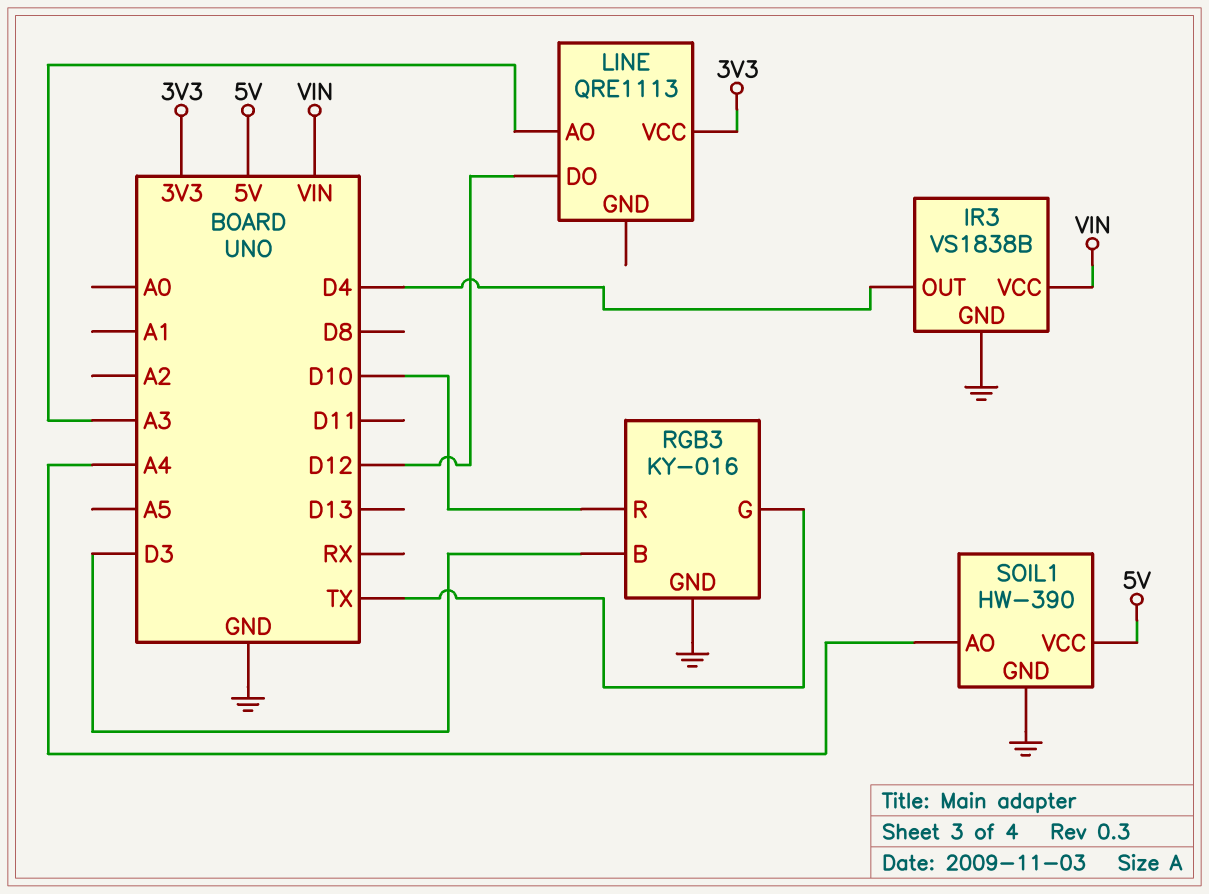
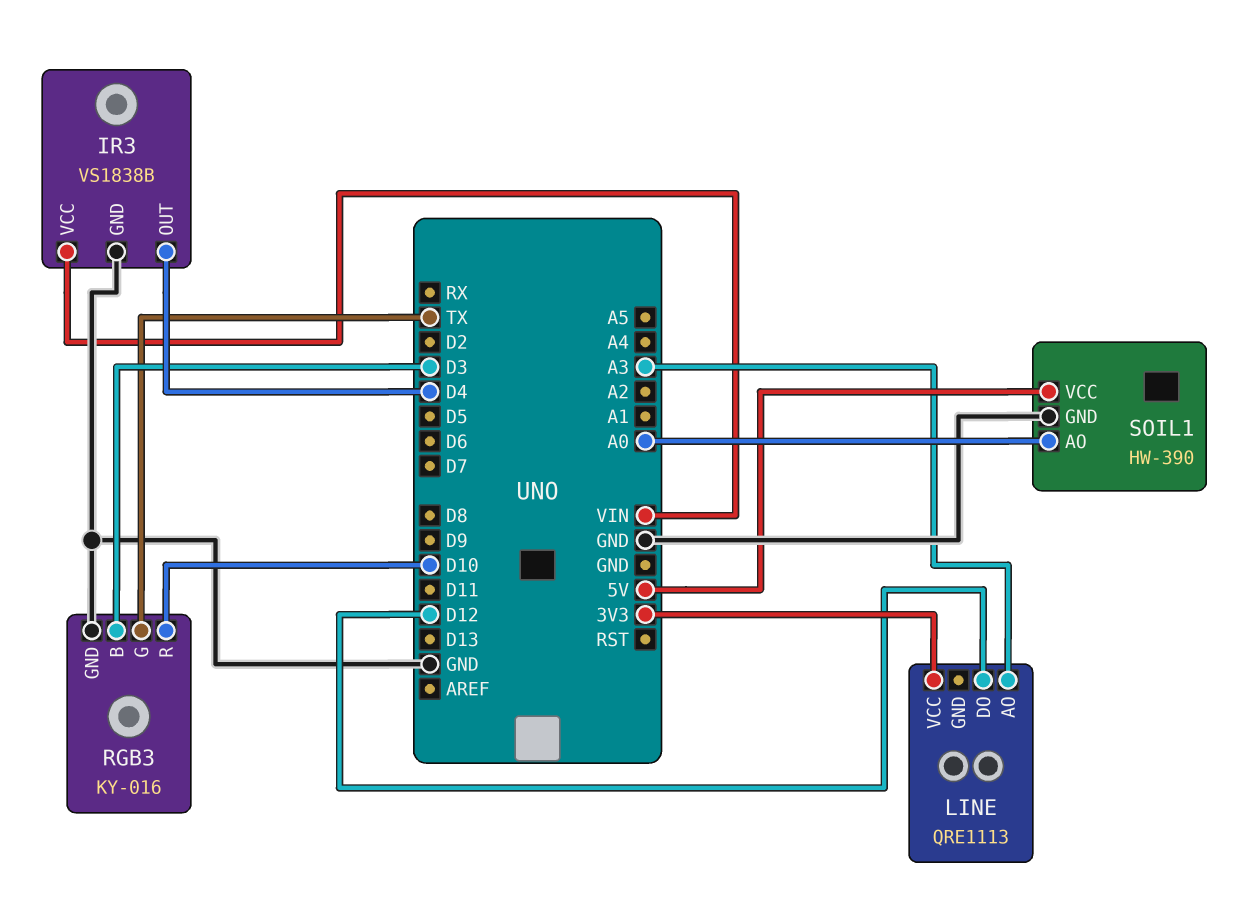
SOIL1 pin AO: A4 -> A0

